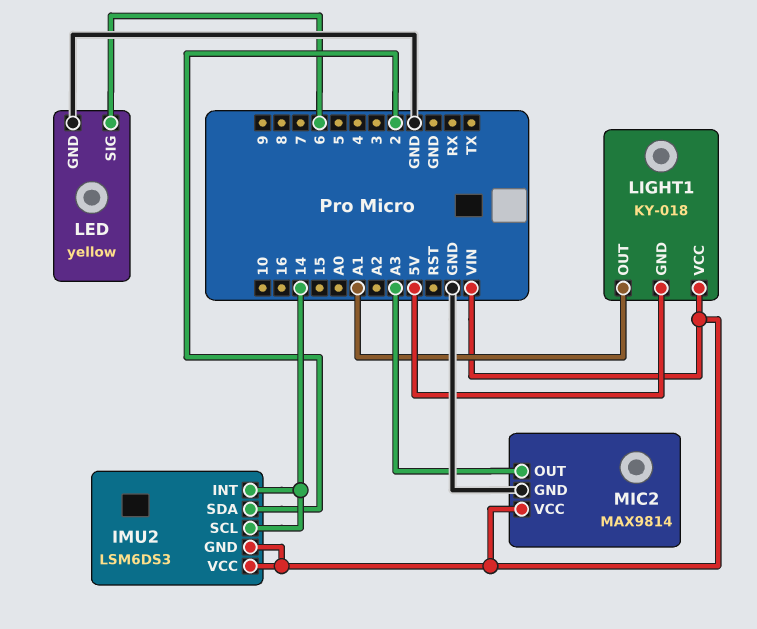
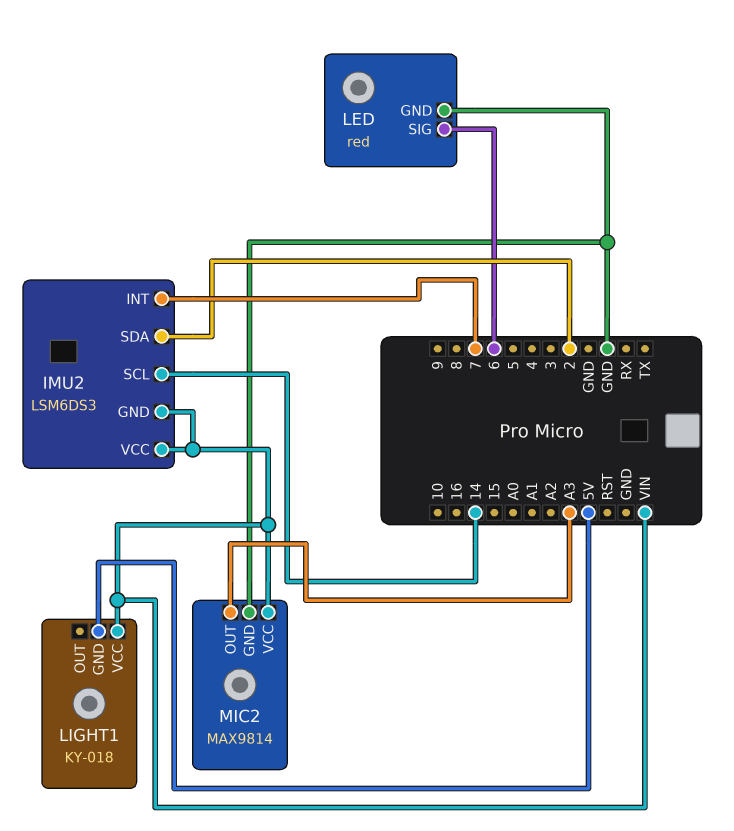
IMU2 pin INT: 14 -> 7
LED: yellow -> red
LIGHT1 pin OUT: A1 -> none

